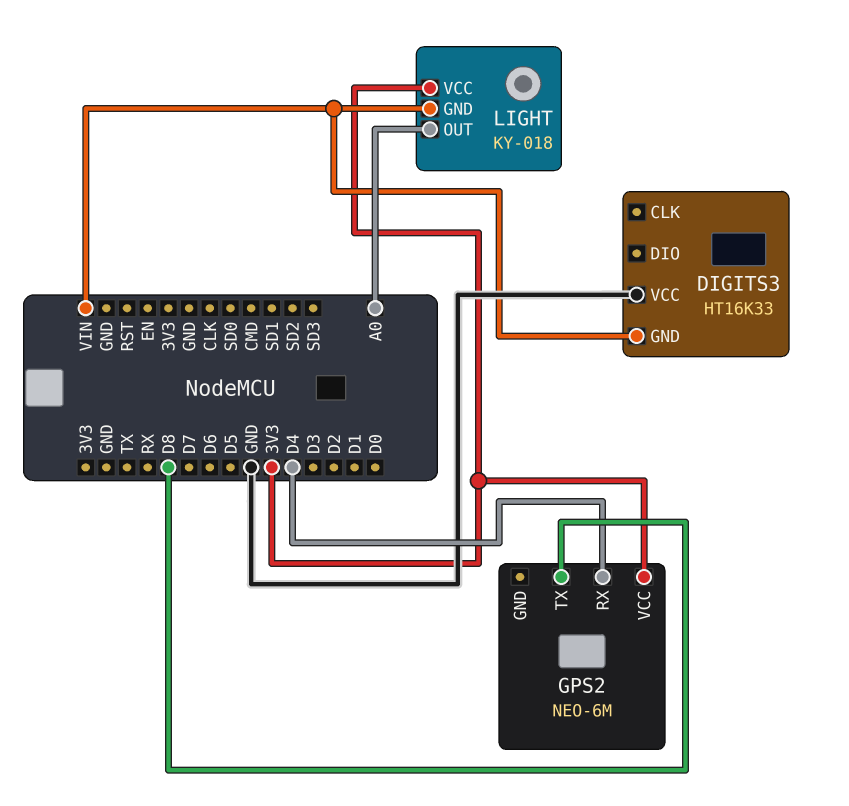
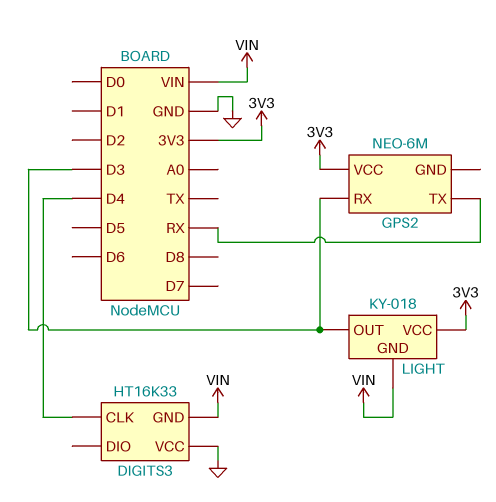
DIGITS3 pin CLK: none -> D4
GPS2 pin RX: D4 -> D3
GPS2 pin TX: D8 -> RX
LIGHT pin OUT: A0 -> D3

